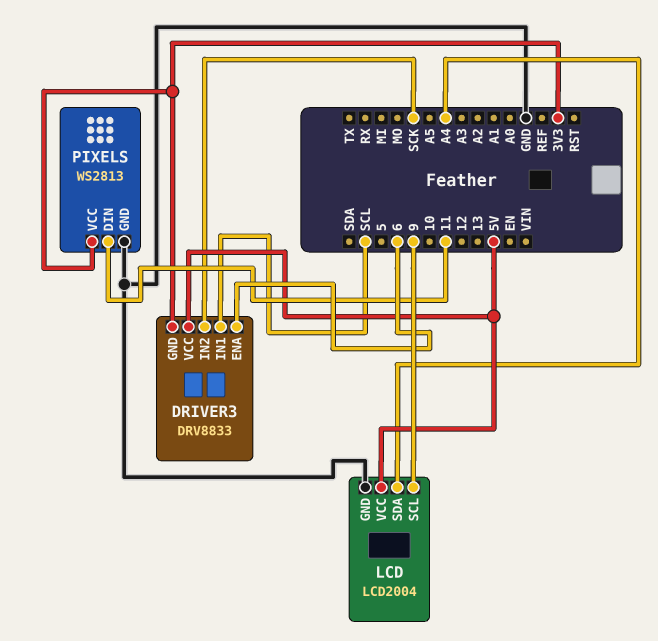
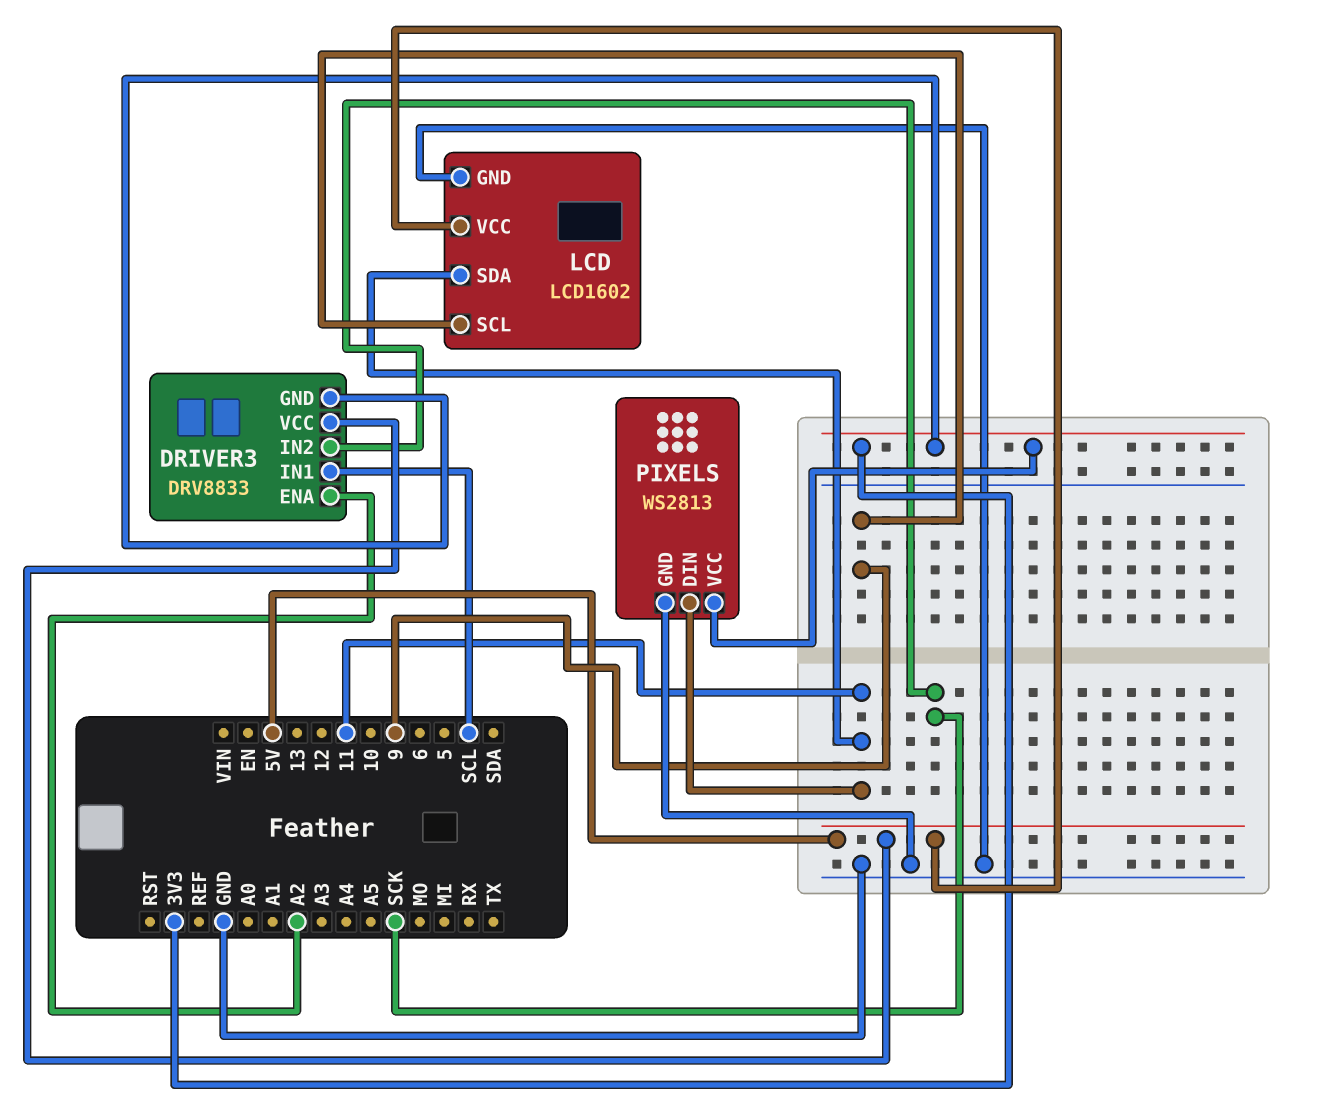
DRIVER3 pin ENA: 6 -> A2
LCD: LCD2004 -> LCD1602
LCD pin SDA: A4 -> 11

